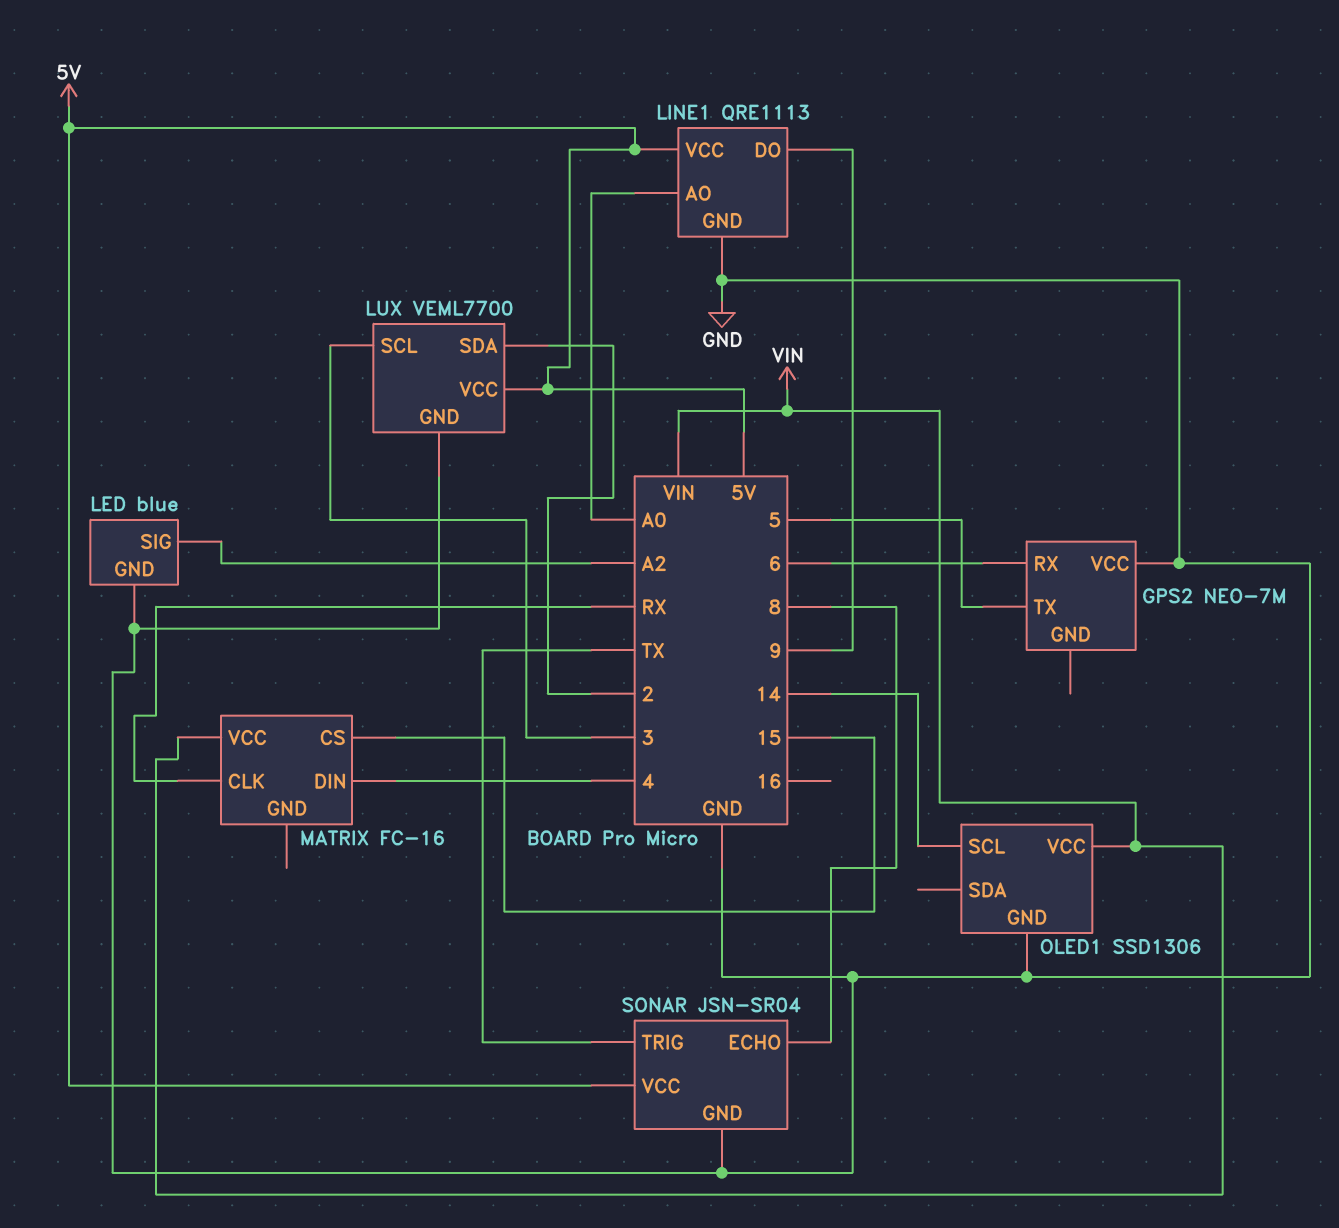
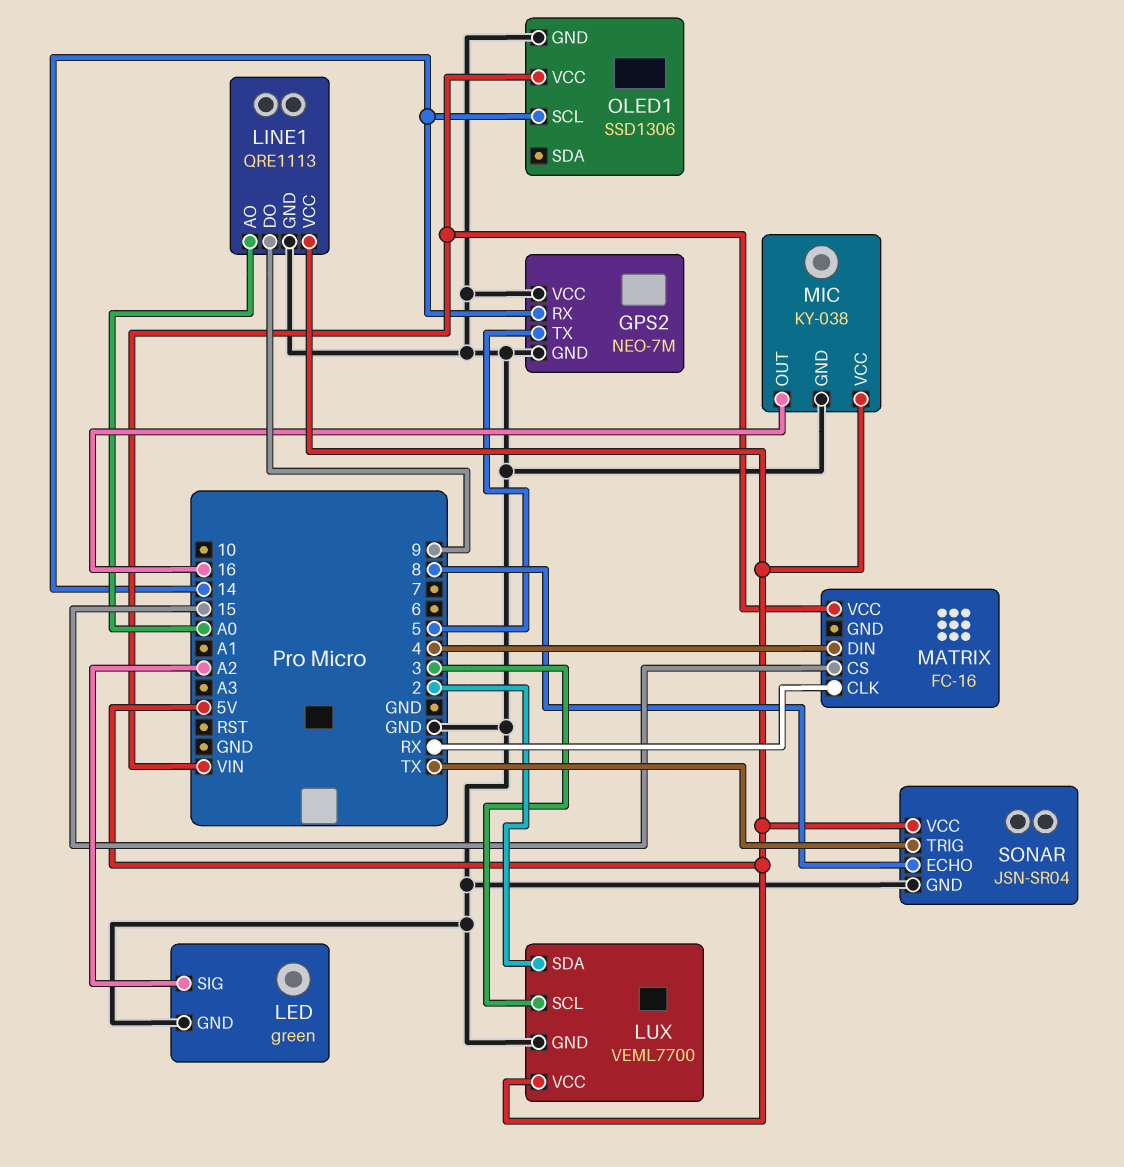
GPS2 pin GND: none -> GND
GPS2 pin RX: 6 -> 14
LED: blue -> green
MIC: none -> KY-038
MIC pin GND: none -> GND
MIC pin OUT: none -> 16
MIC pin VCC: none -> 5V

